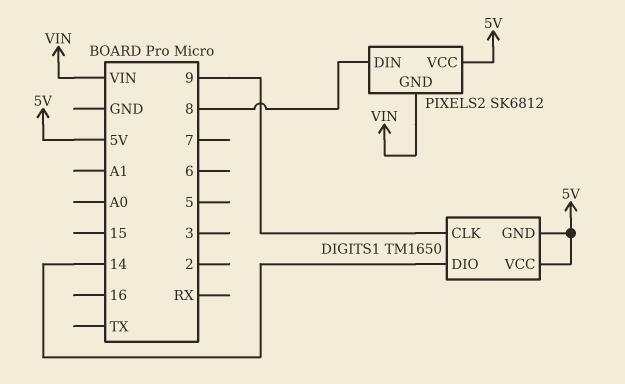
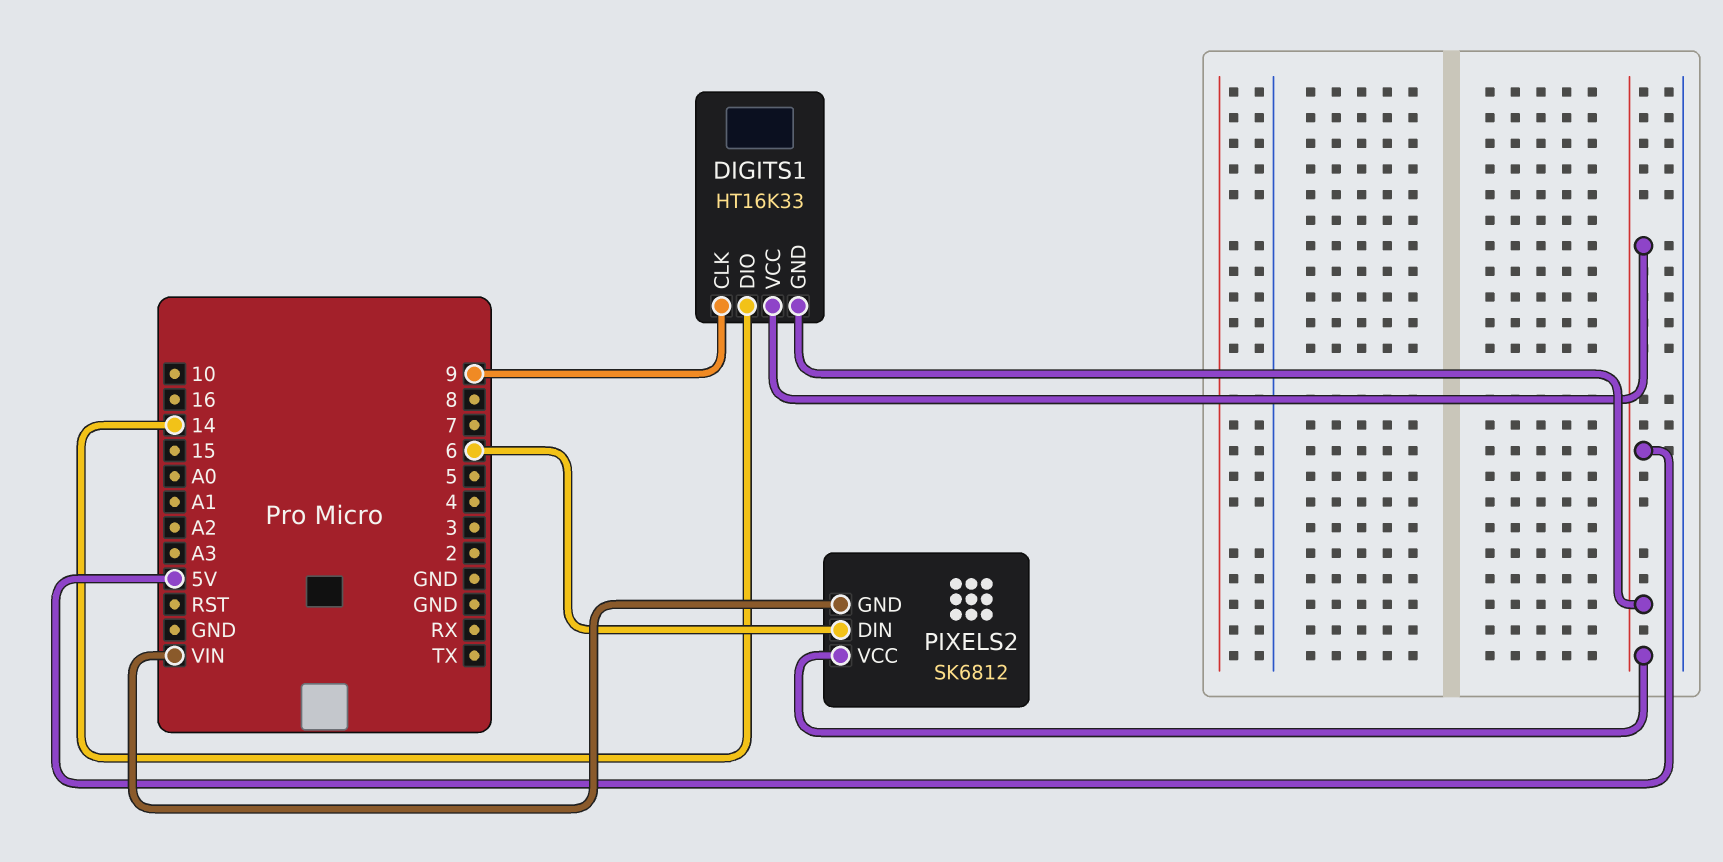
DIGITS1: TM1650 -> HT16K33
PIXELS2 pin DIN: 8 -> 6

